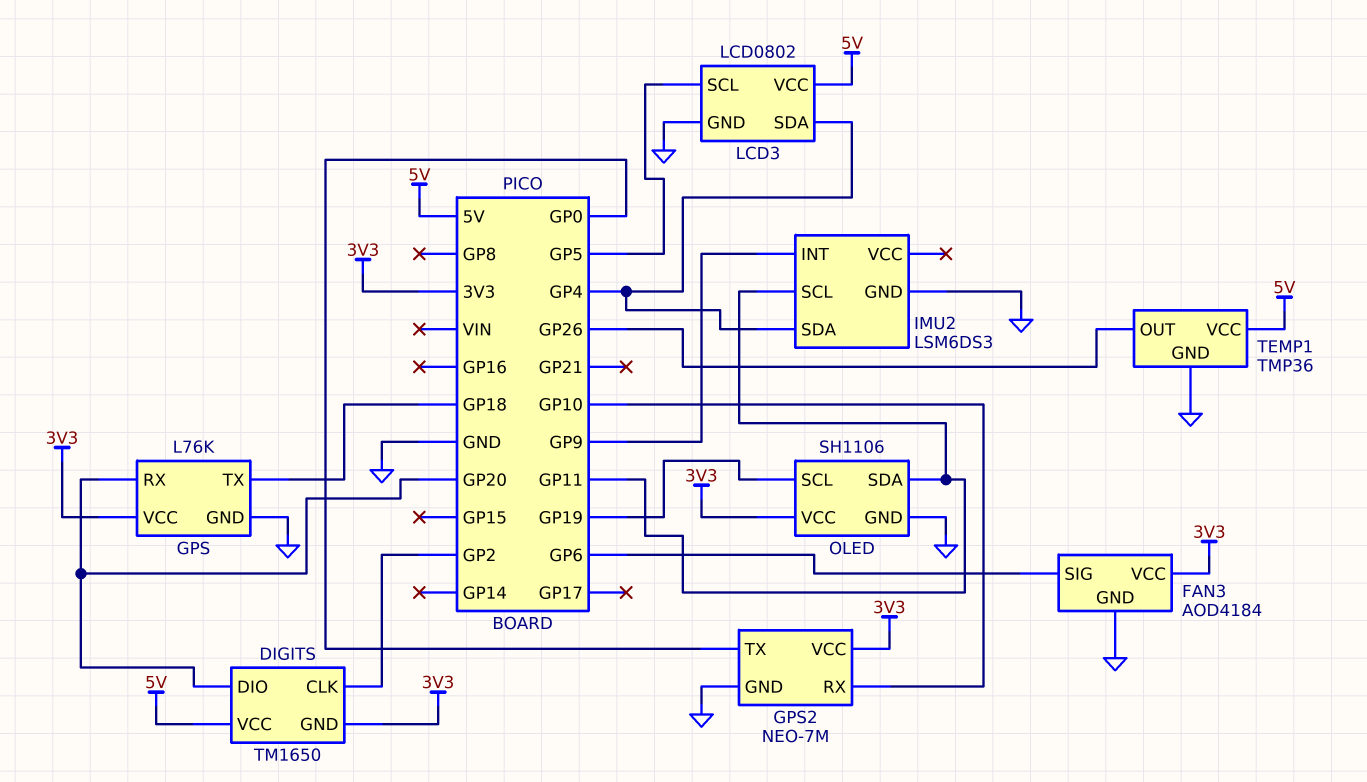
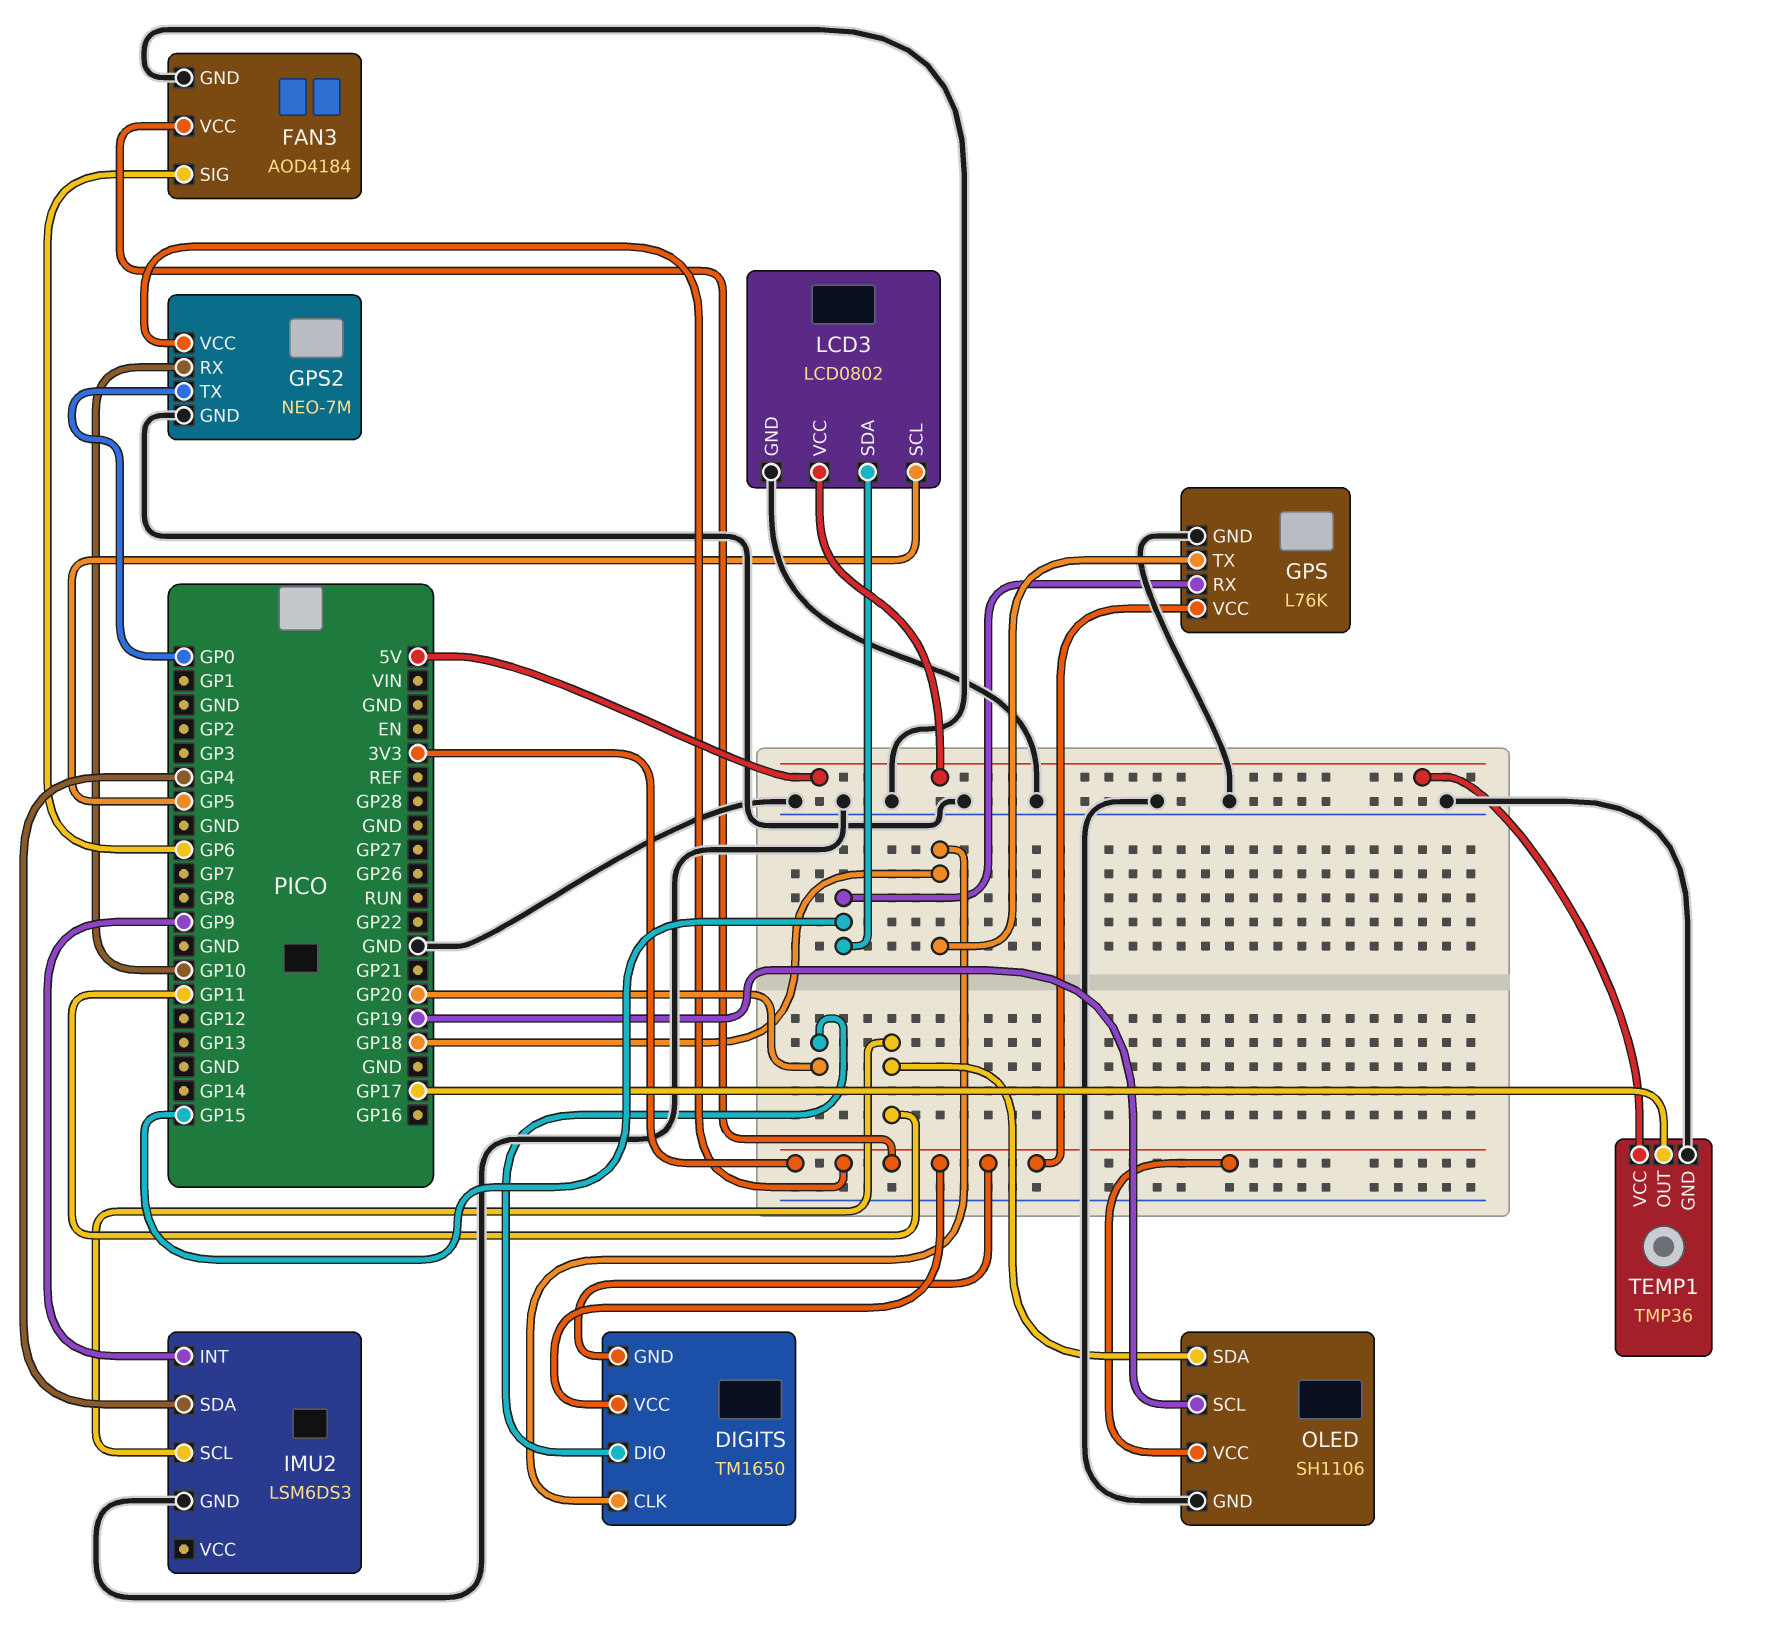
DIGITS pin CLK: GP2 -> GP18
DIGITS pin VCC: 5V -> 3V3
GPS pin RX: GP20 -> GP15
LCD3 pin SDA: GP4 -> GP15
TEMP1 pin OUT: GP26 -> GP17

